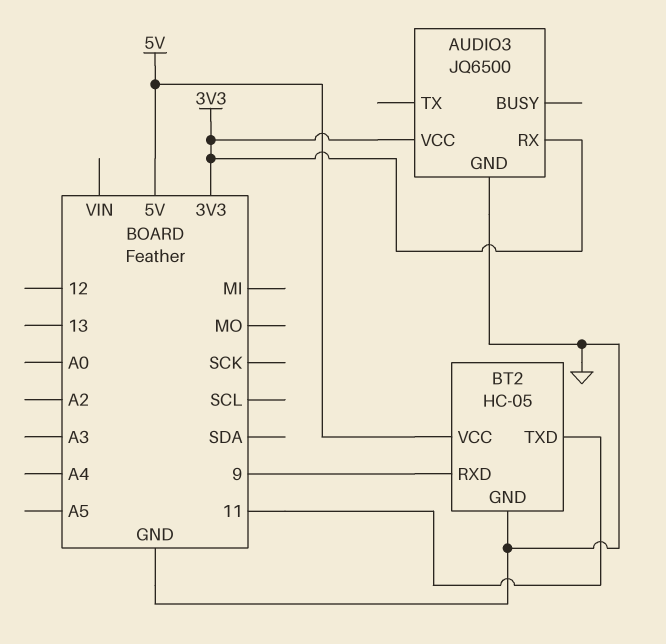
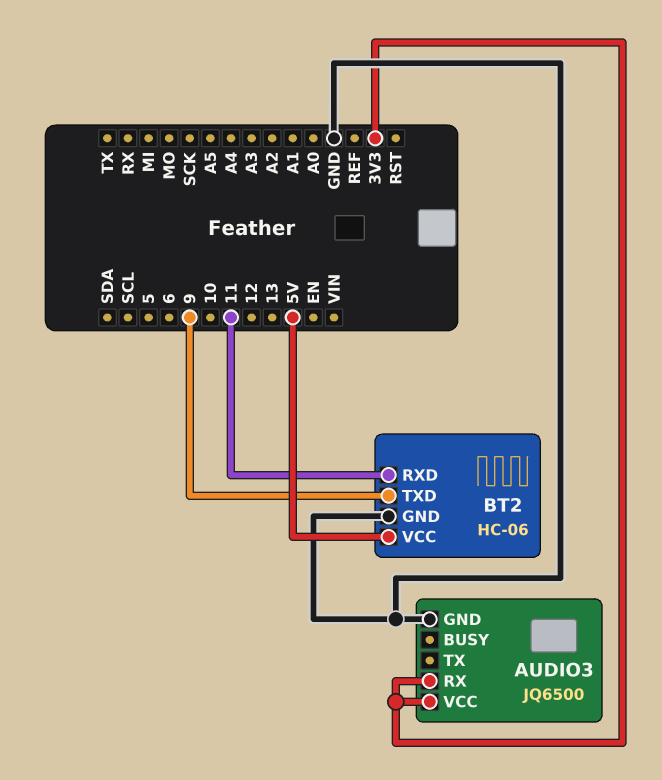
BT2: HC-05 -> HC-06
BT2 pin RXD: 9 -> 11
BT2 pin TXD: 11 -> 9

